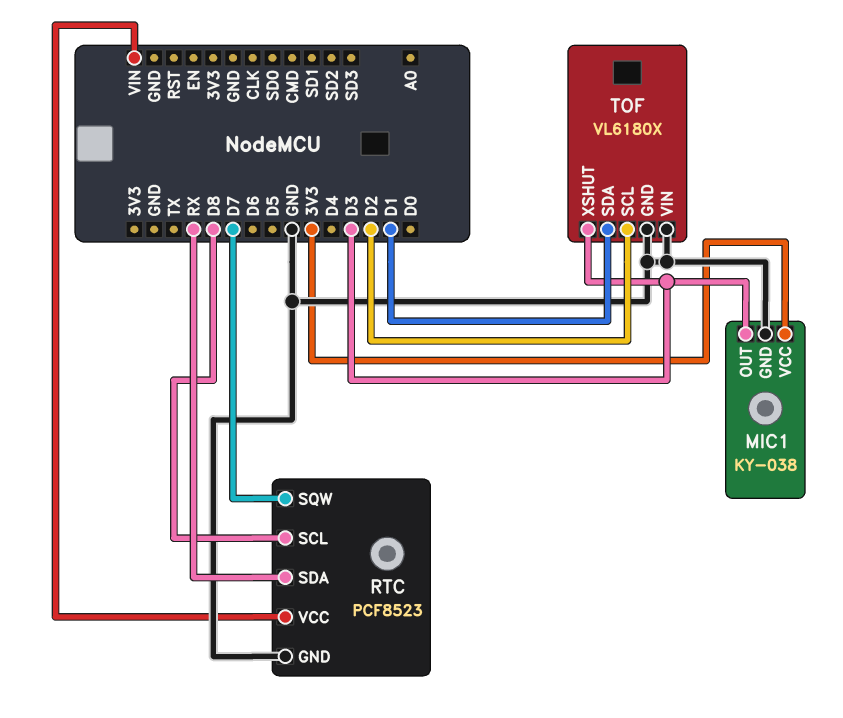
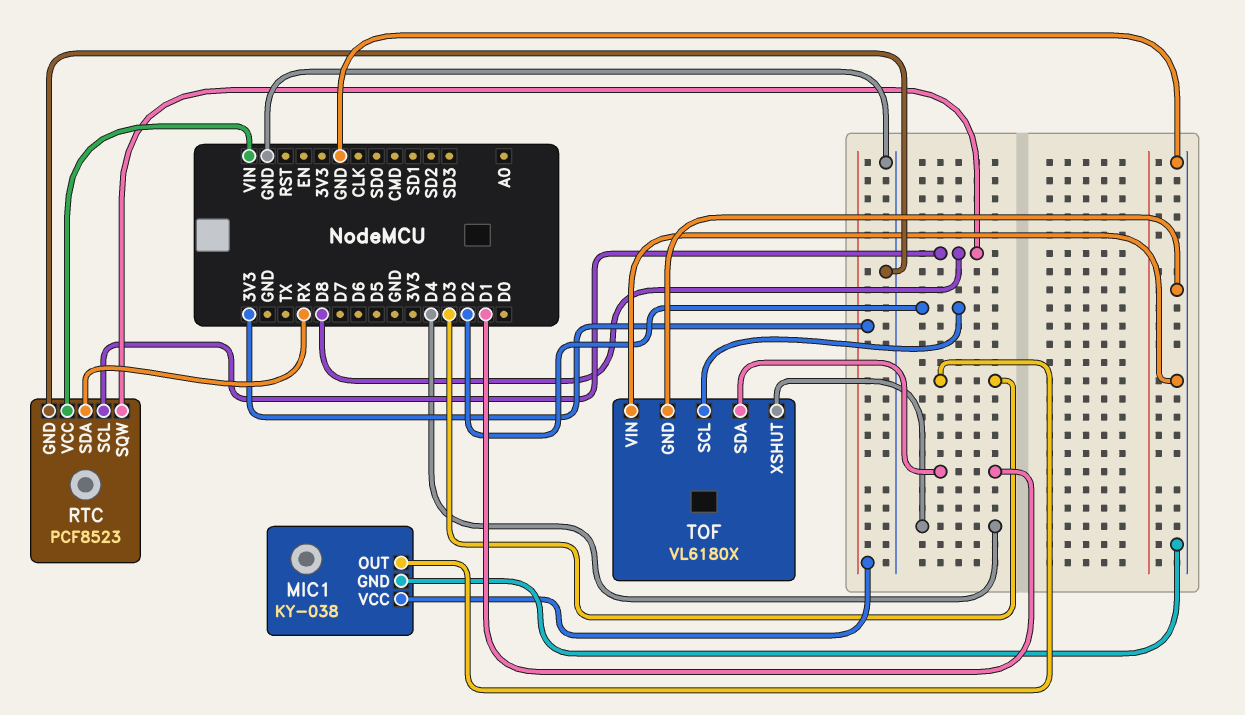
RTC pin SQW: D7 -> D8
TOF pin XSHUT: D3 -> D4

